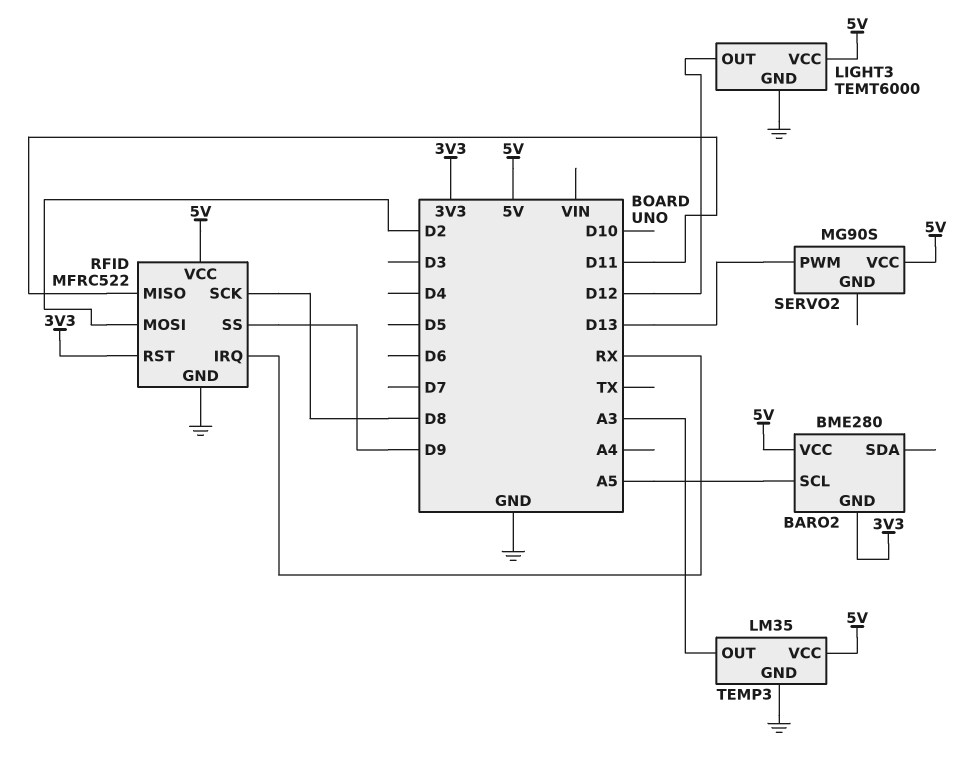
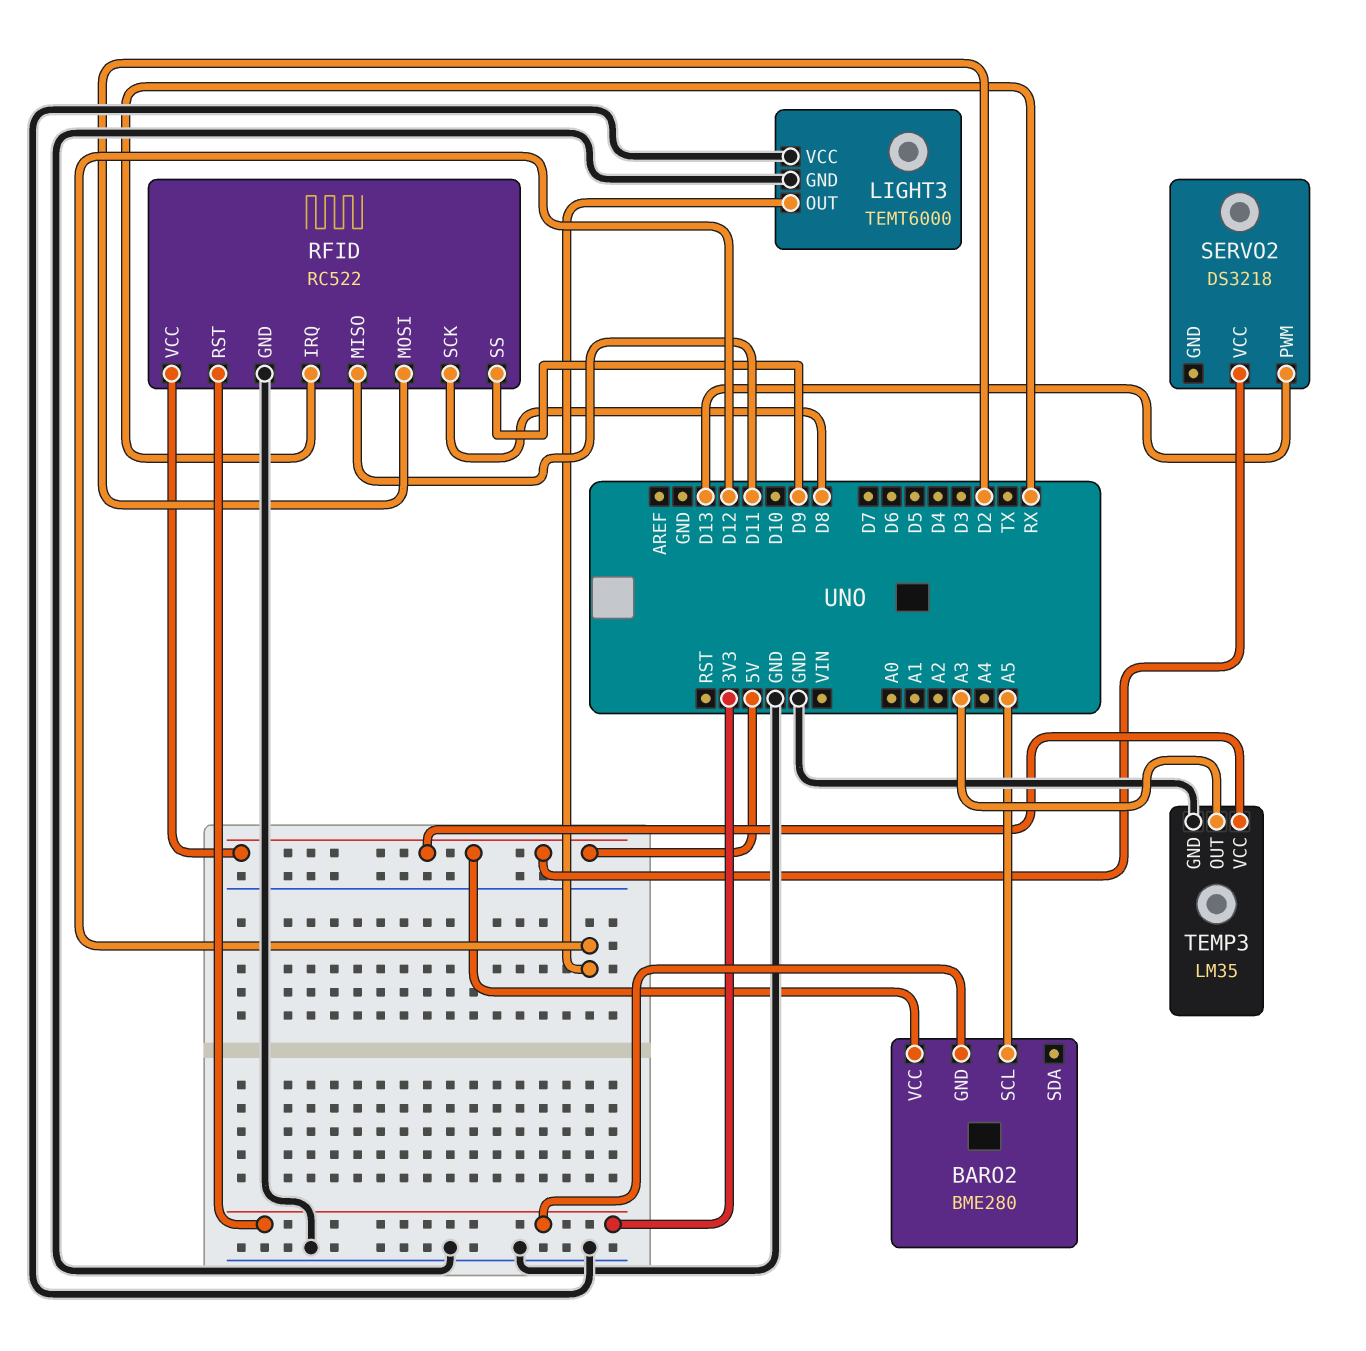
LIGHT3 pin VCC: 5V -> GND
RFID: MFRC522 -> RC522
SERVO2: MG90S -> DS3218

